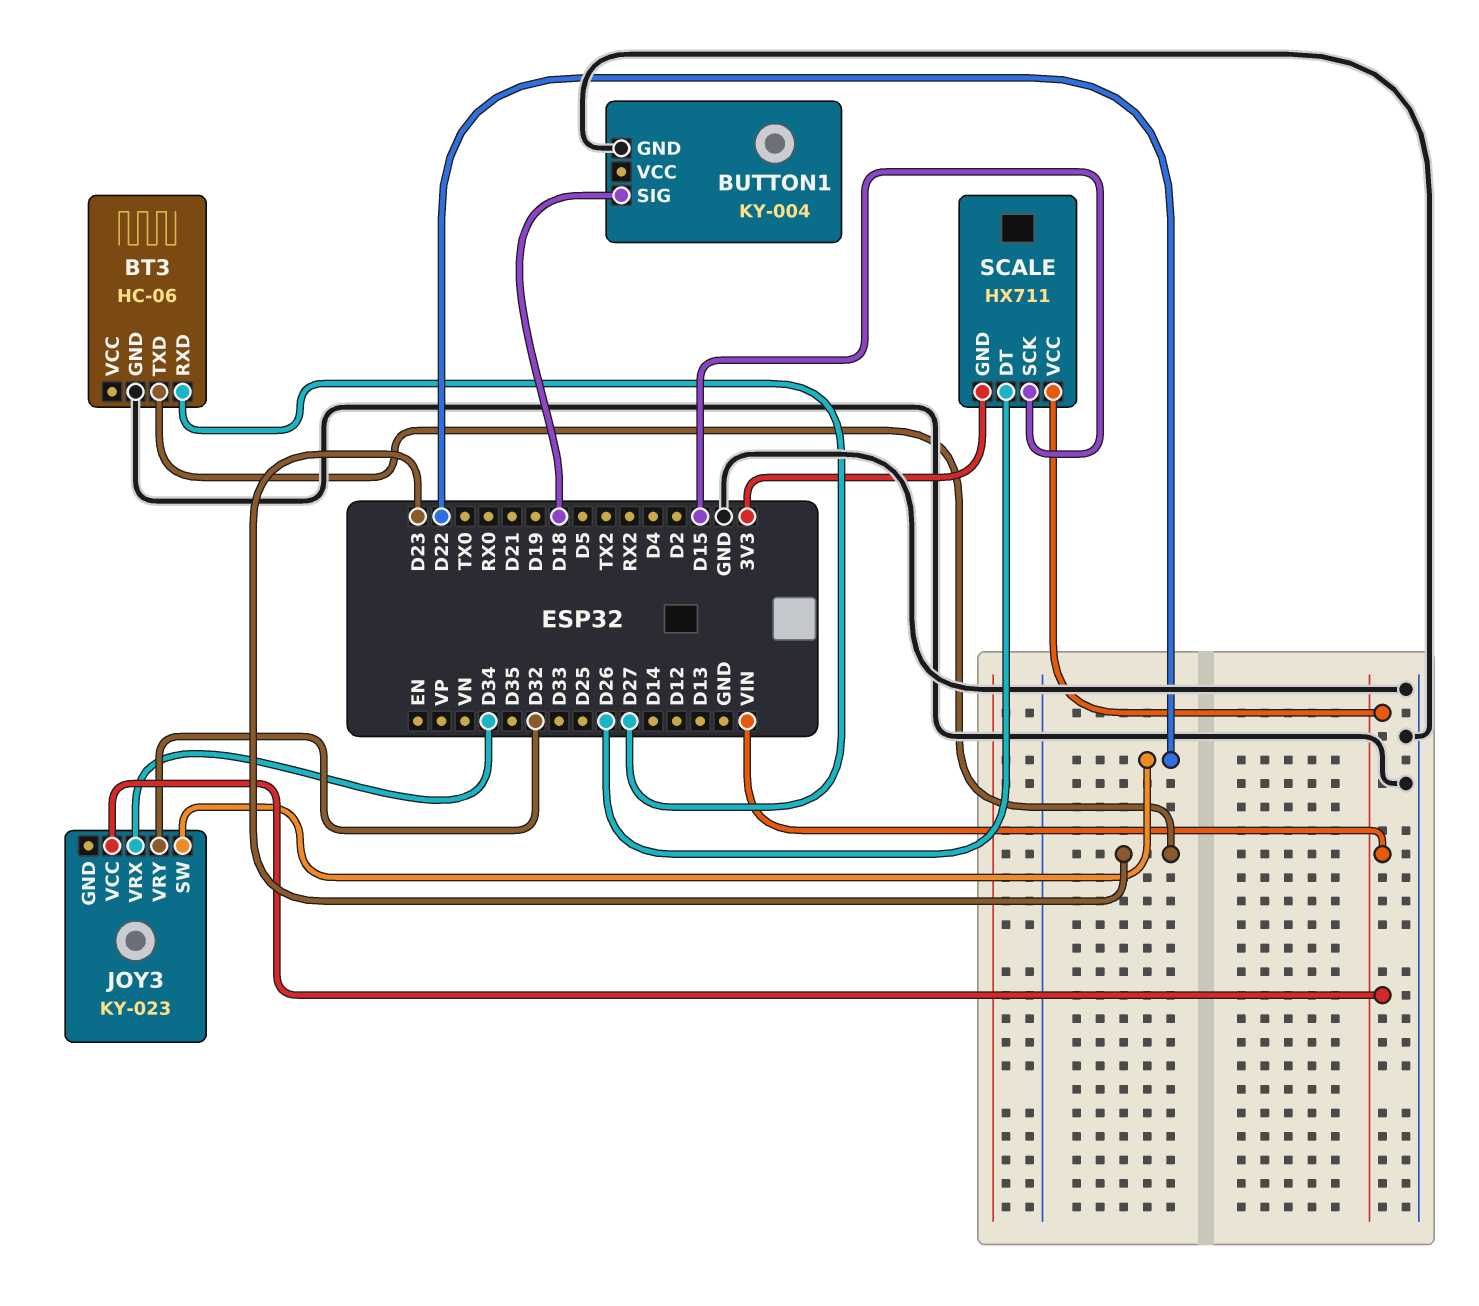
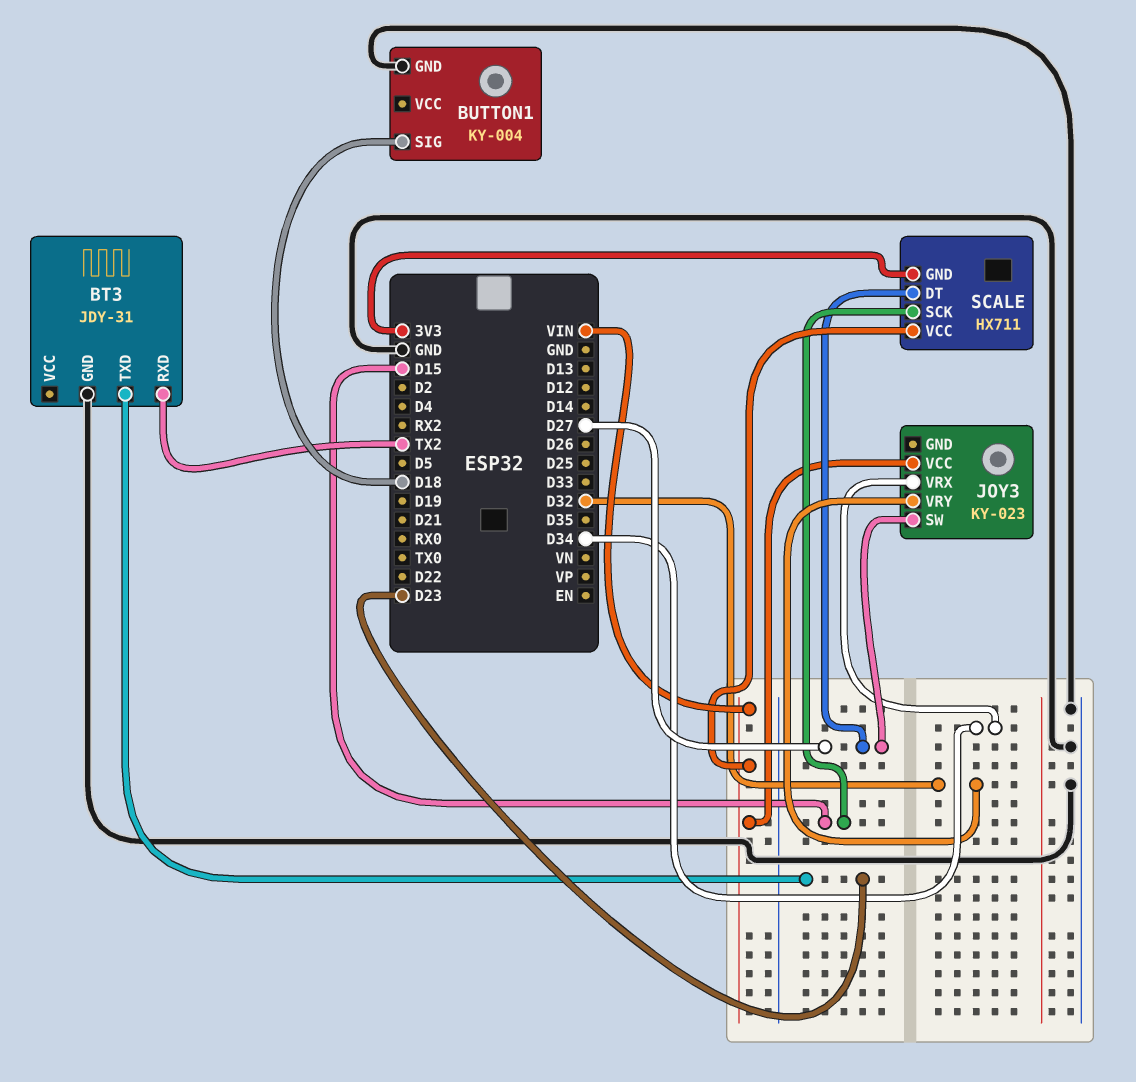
BT3: HC-06 -> JDY-31
BT3 pin RXD: D27 -> TX2
JOY3 pin SW: D22 -> D27
SCALE pin DT: D26 -> D27

